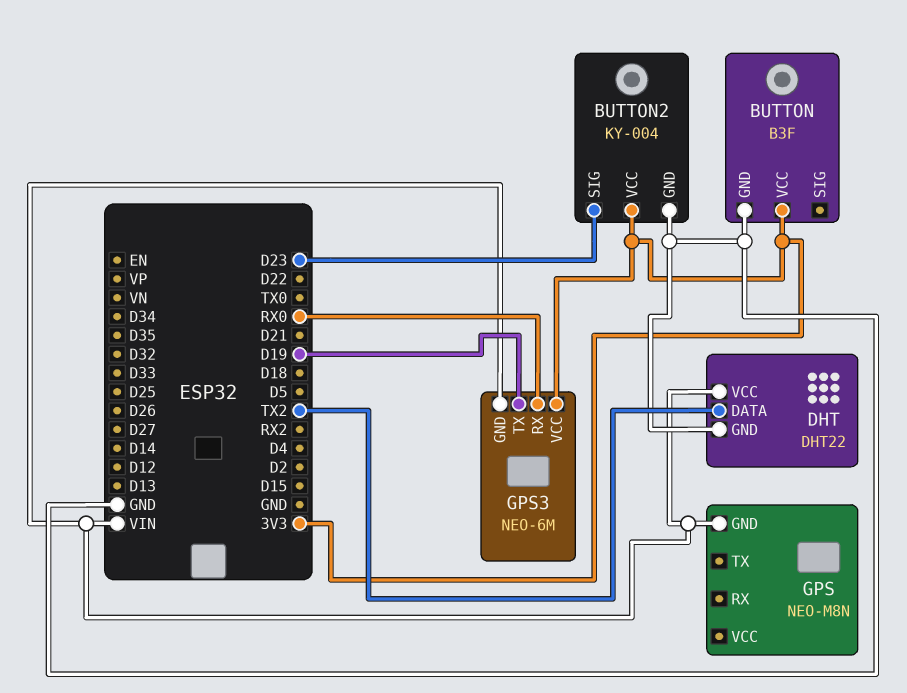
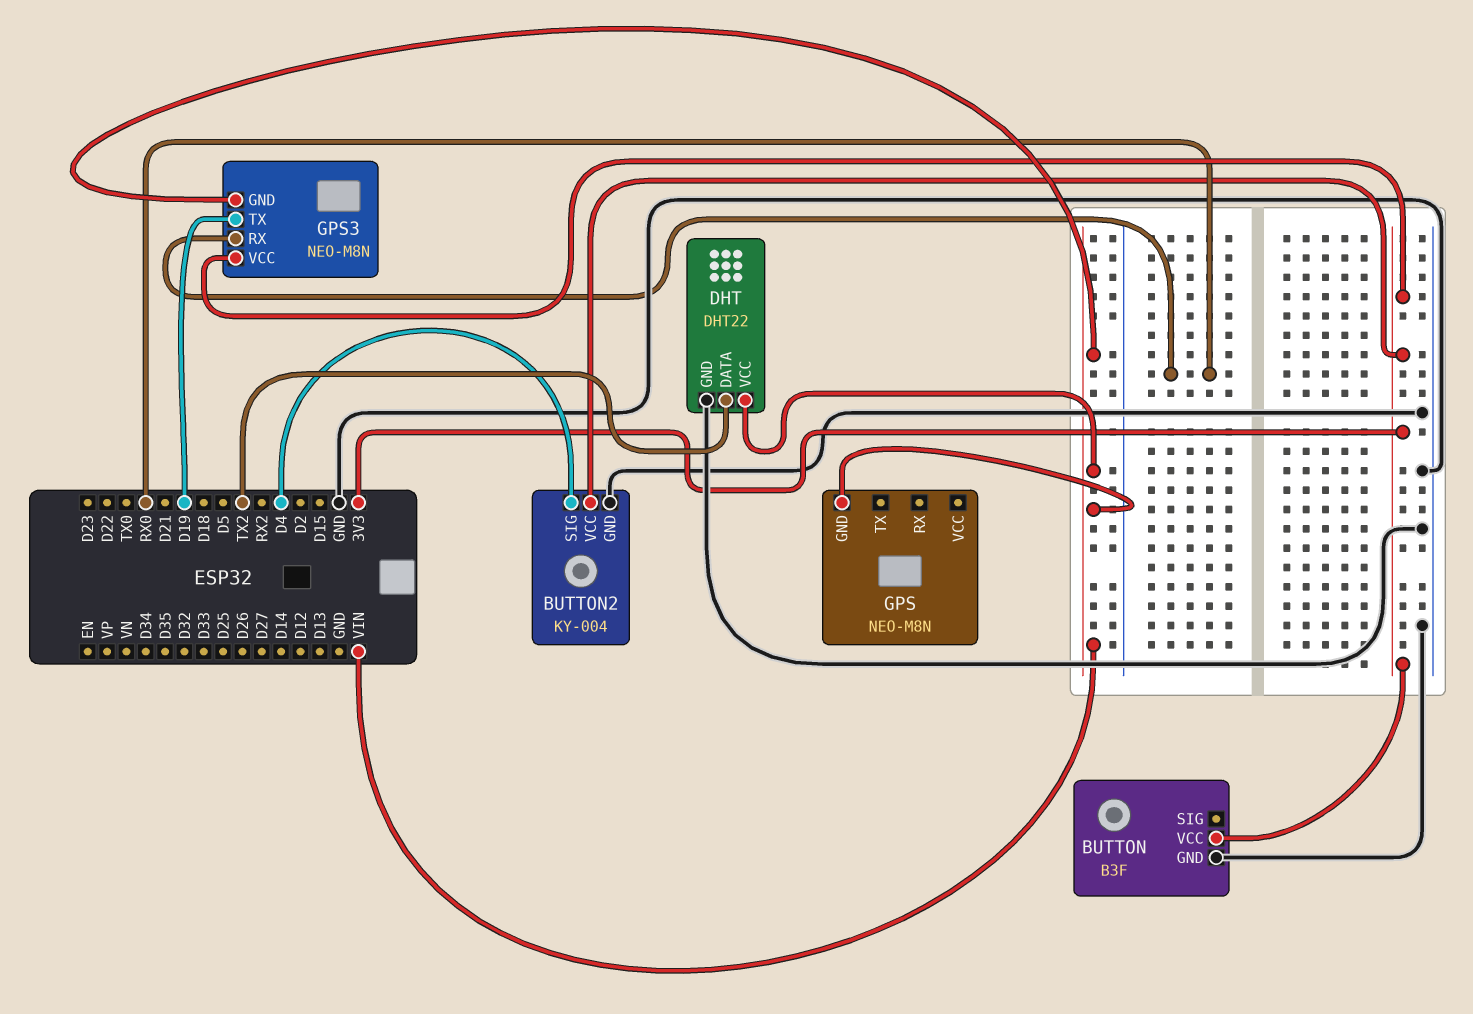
BUTTON2 pin SIG: D23 -> D4
GPS3: NEO-6M -> NEO-M8N

